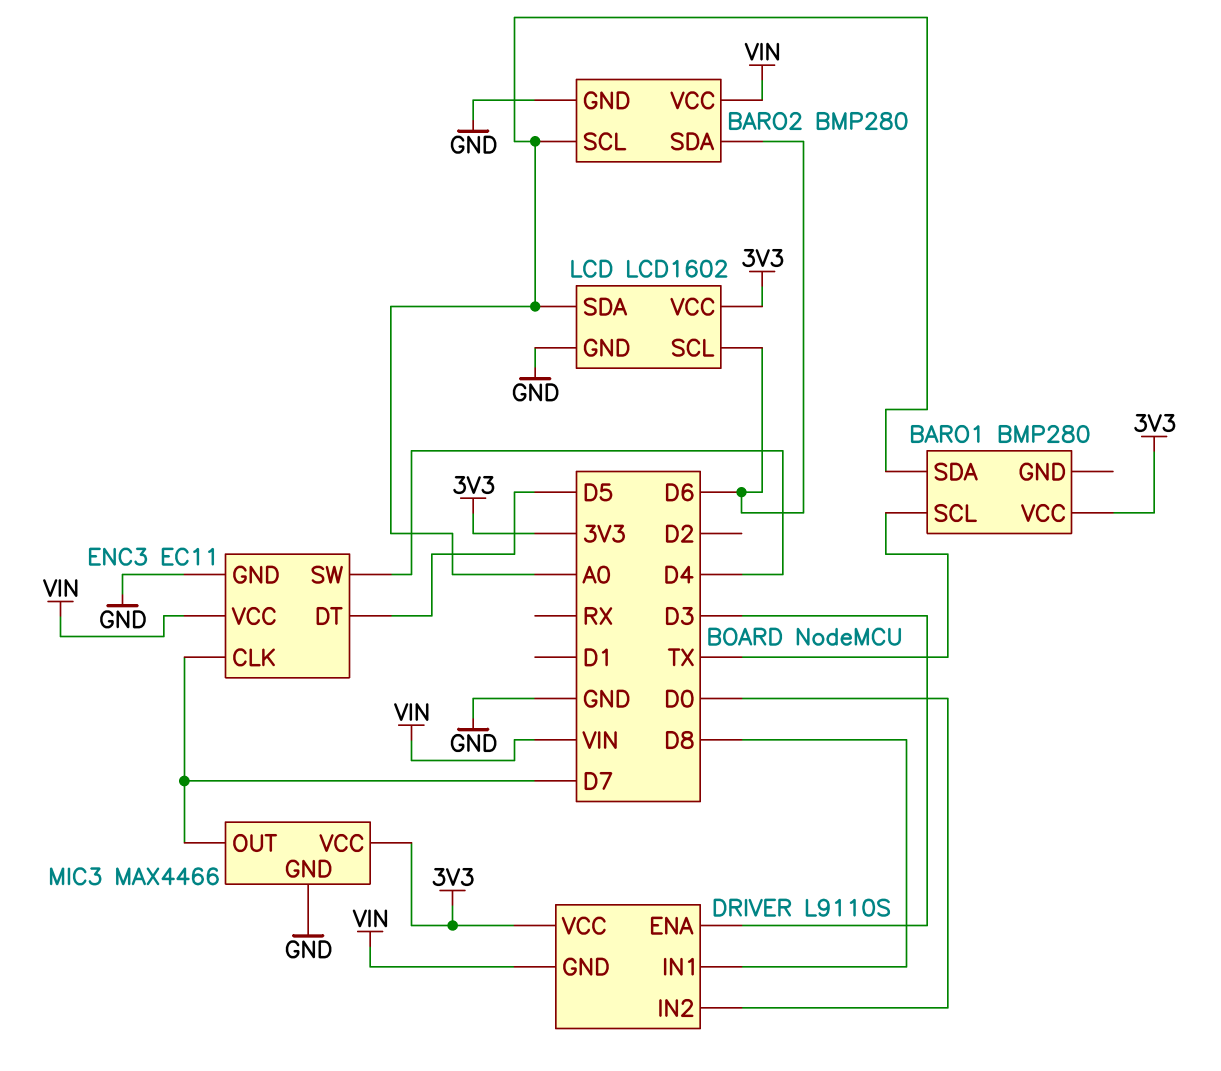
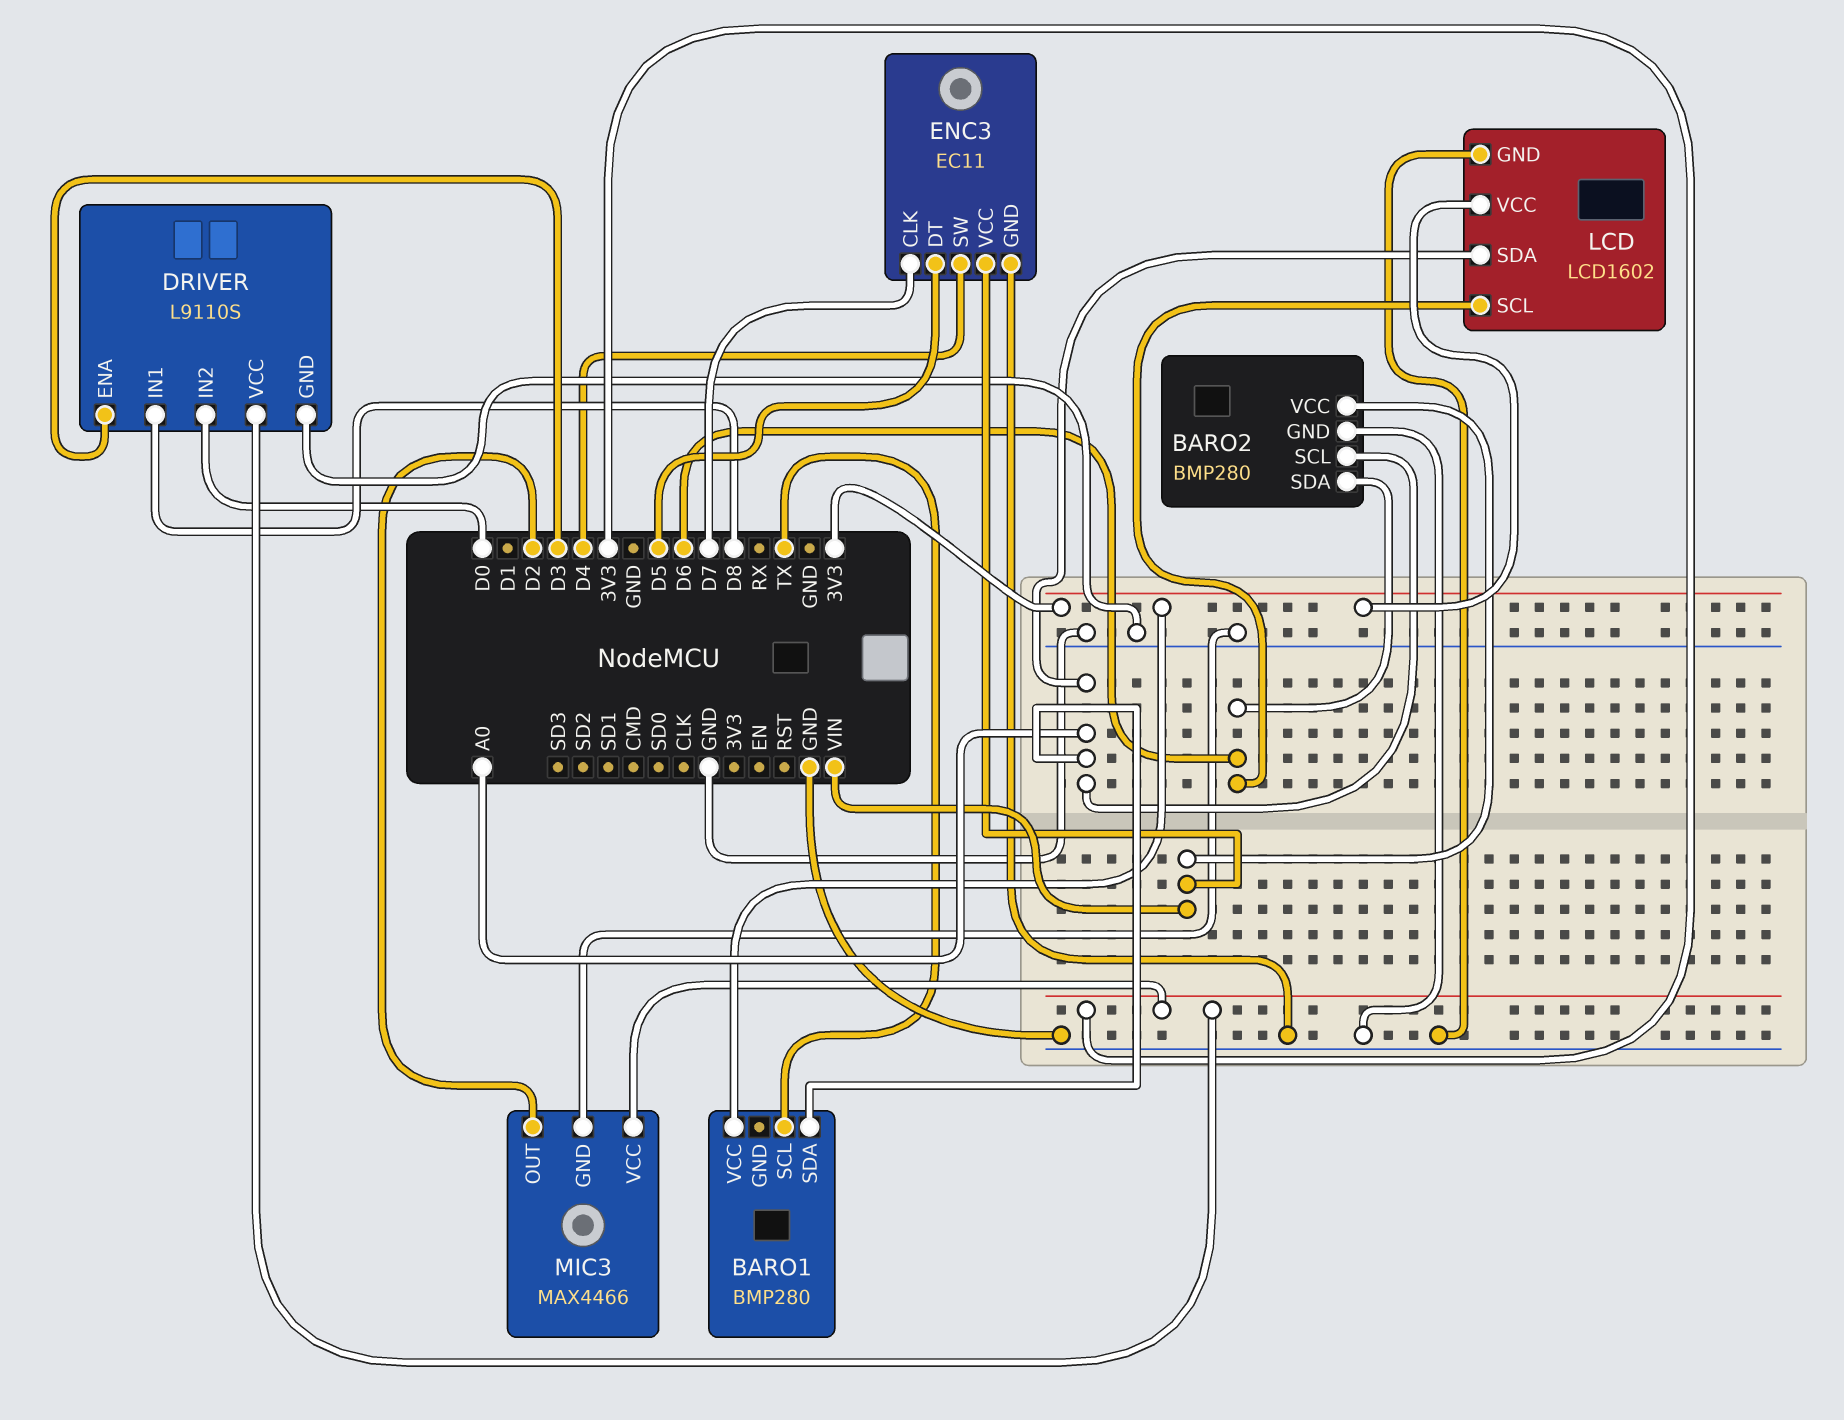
DRIVER pin GND: VIN -> GND
MIC3 pin OUT: D7 -> D2

